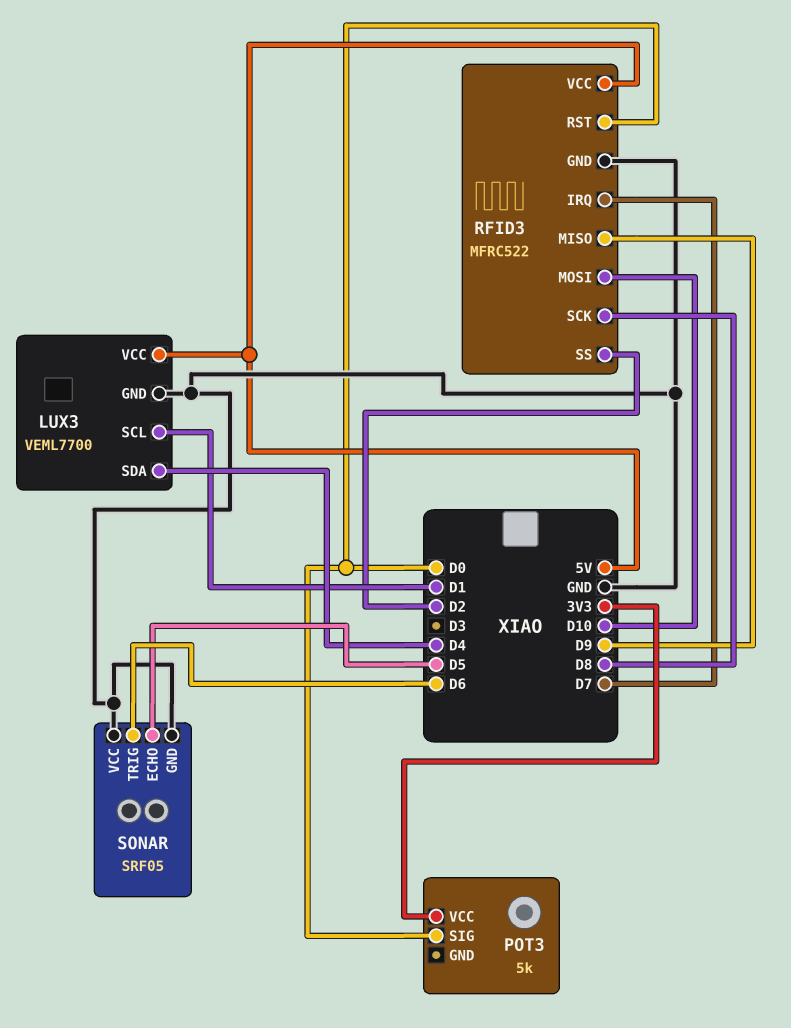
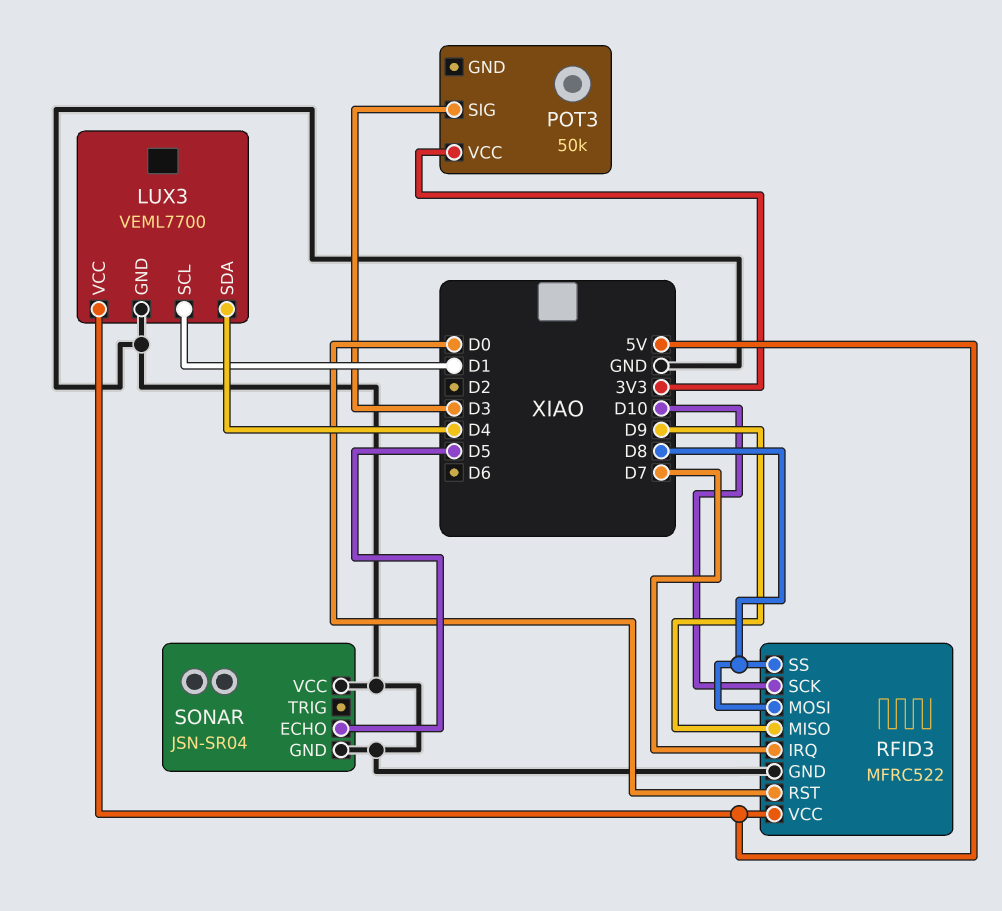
POT3: 5k -> 50k
POT3 pin SIG: D0 -> D3
RFID3 pin MOSI: D10 -> D8
RFID3 pin SCK: D8 -> D10
RFID3 pin SS: D2 -> D8
SONAR: SRF05 -> JSN-SR04
SONAR pin TRIG: D6 -> none

